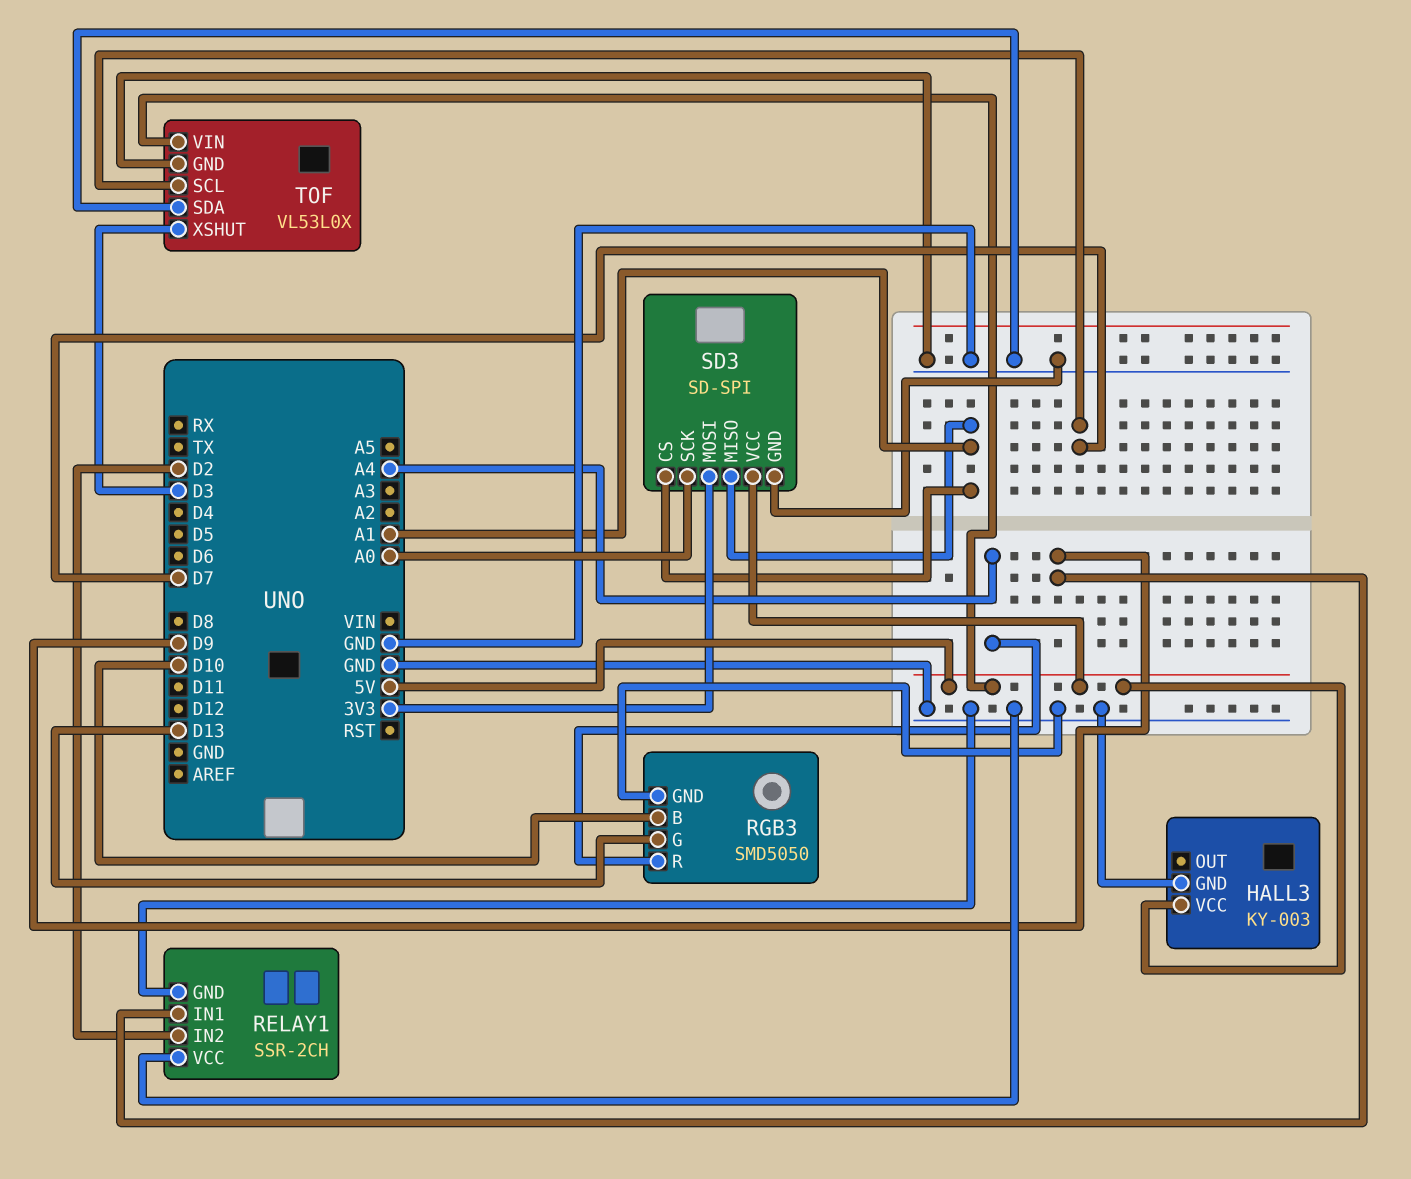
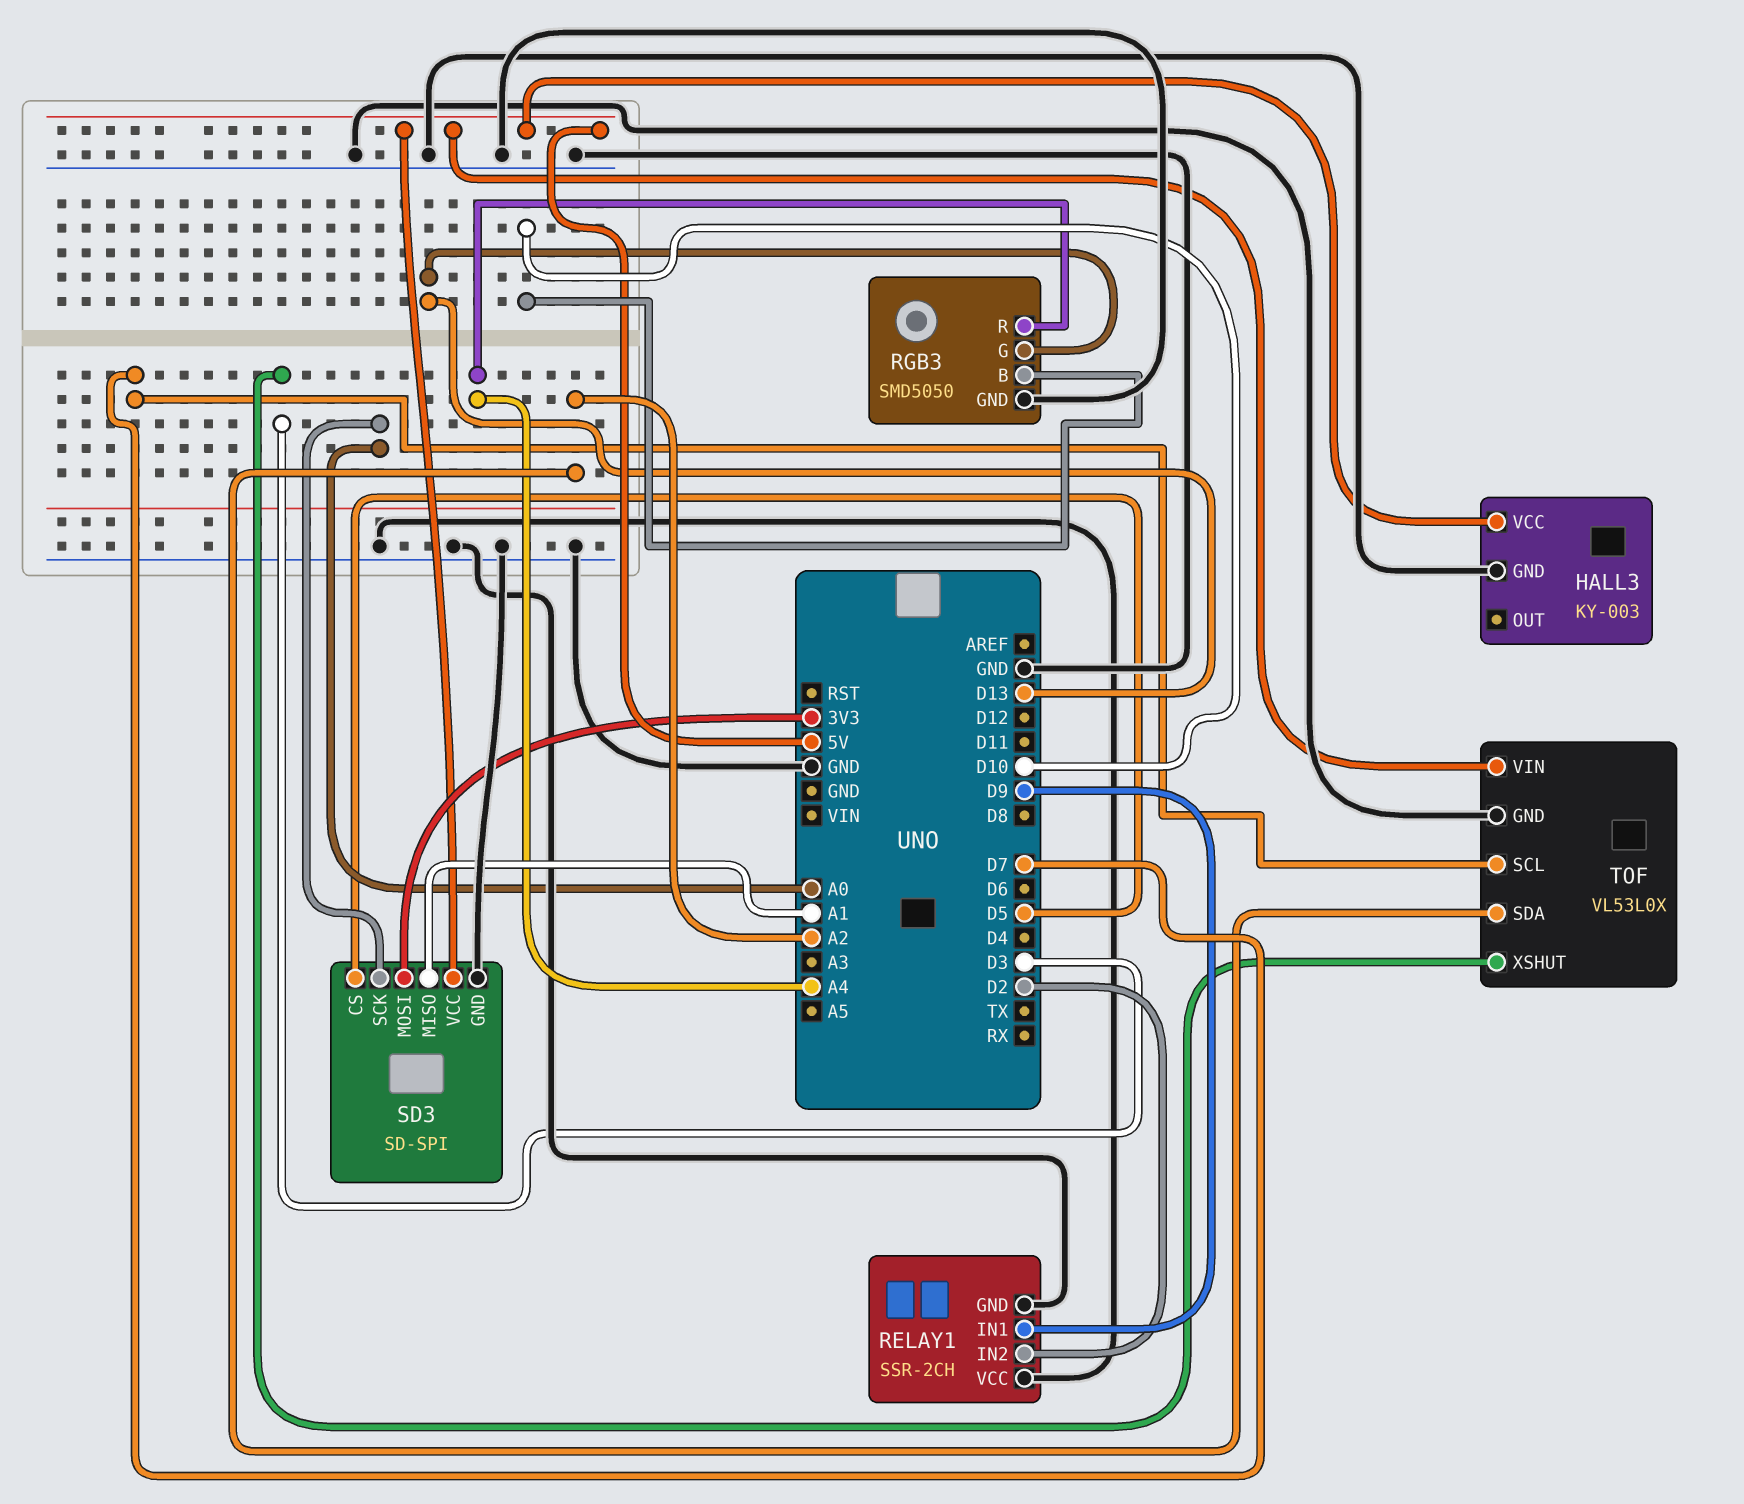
SD3 pin CS: A1 -> D5
TOF pin SDA: GND -> A2

